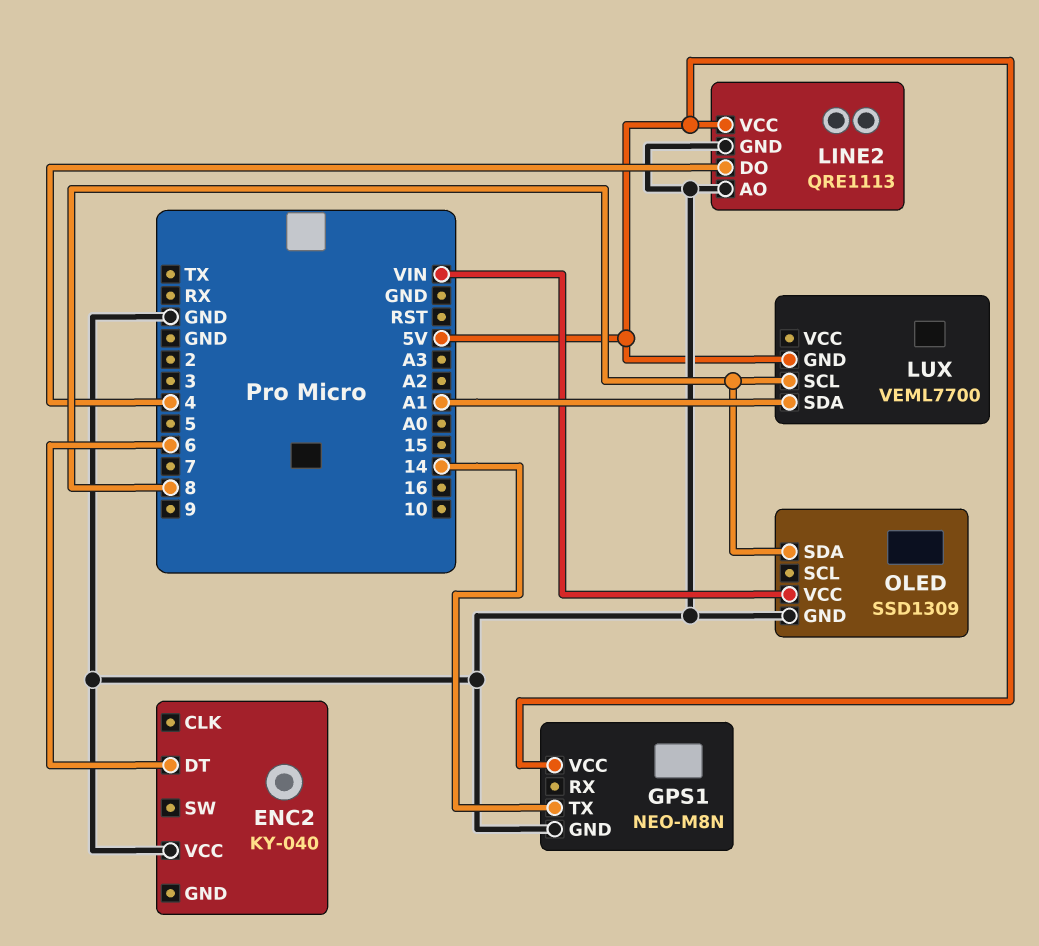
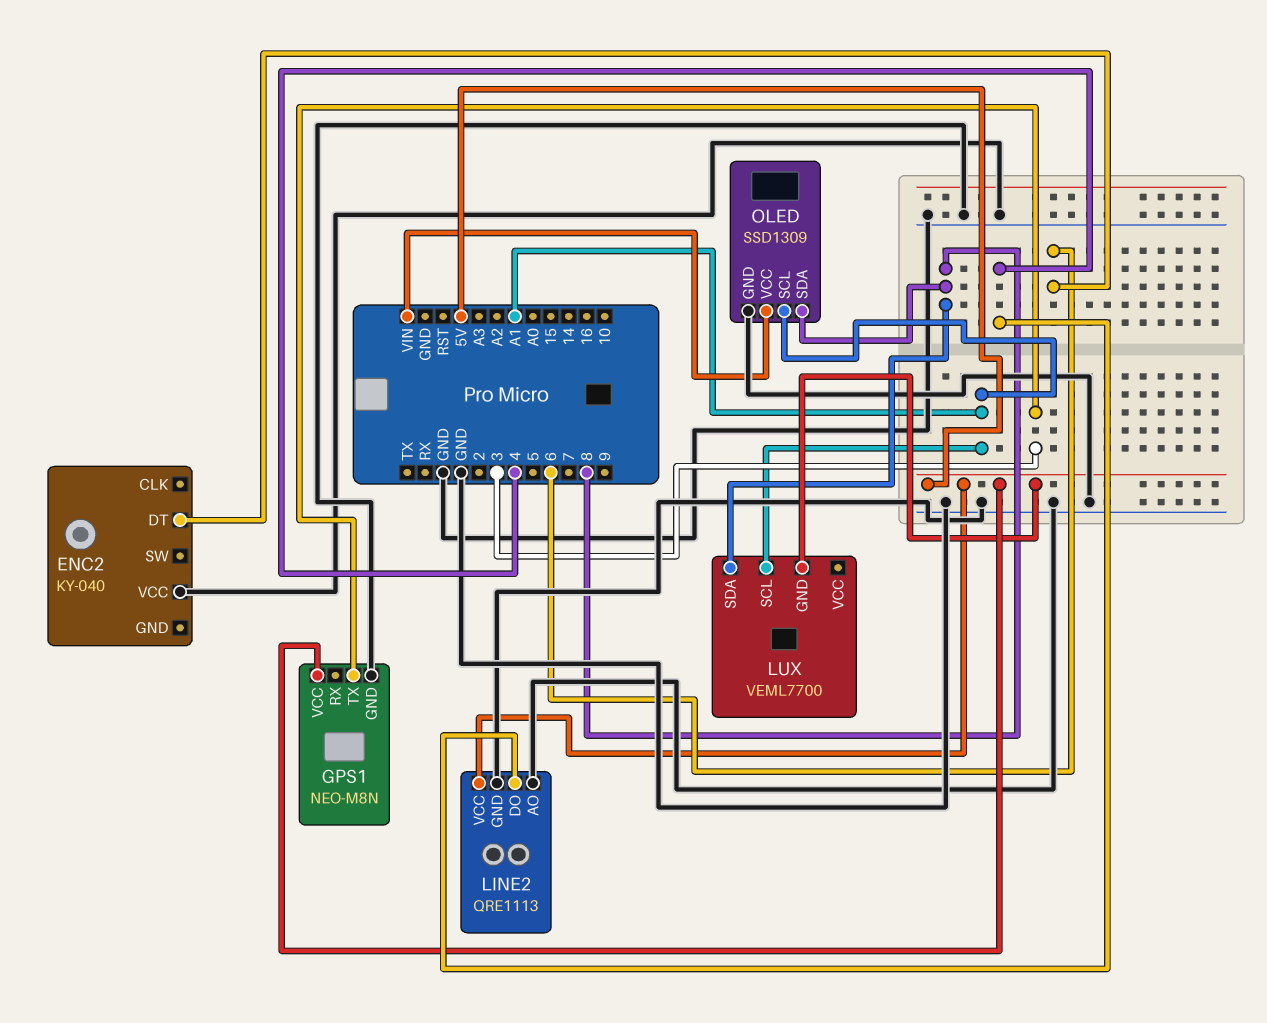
GPS1 pin TX: 14 -> 3
LUX pin SCL: 8 -> A1
LUX pin SDA: A1 -> 8
OLED pin SCL: none -> A1

